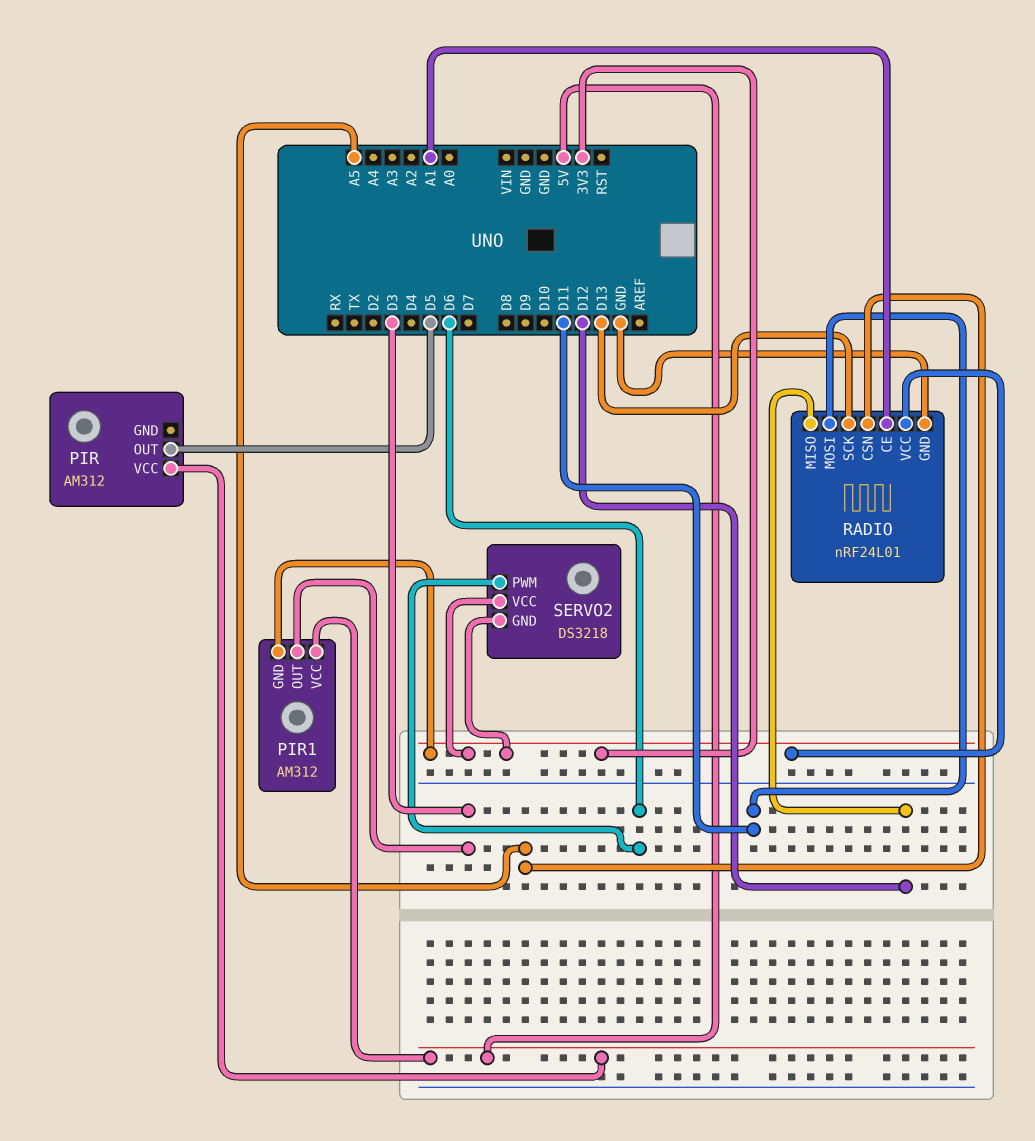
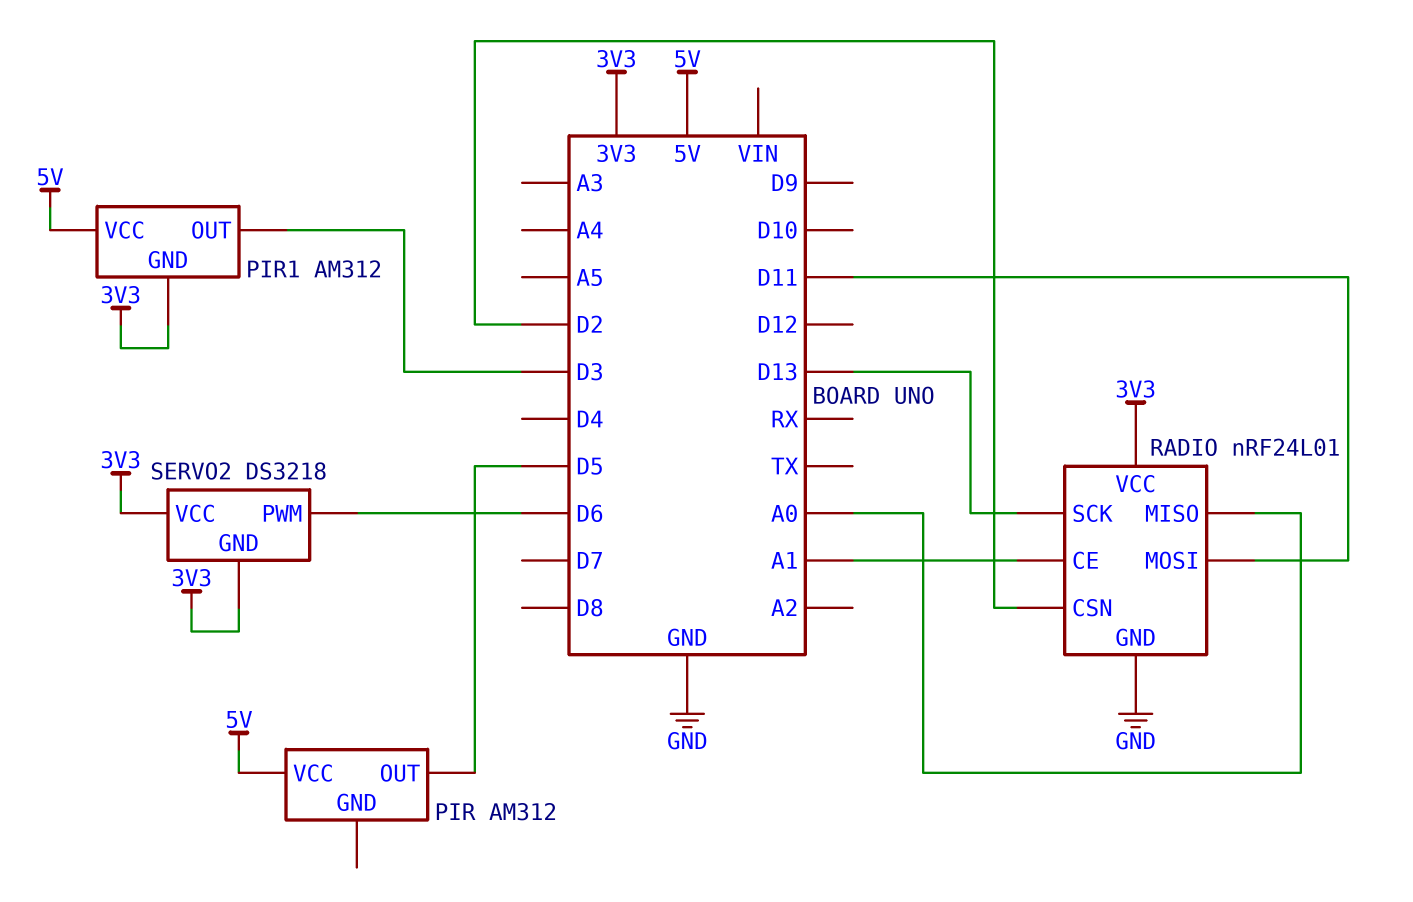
RADIO pin CSN: A5 -> D2
RADIO pin MISO: D12 -> A0

